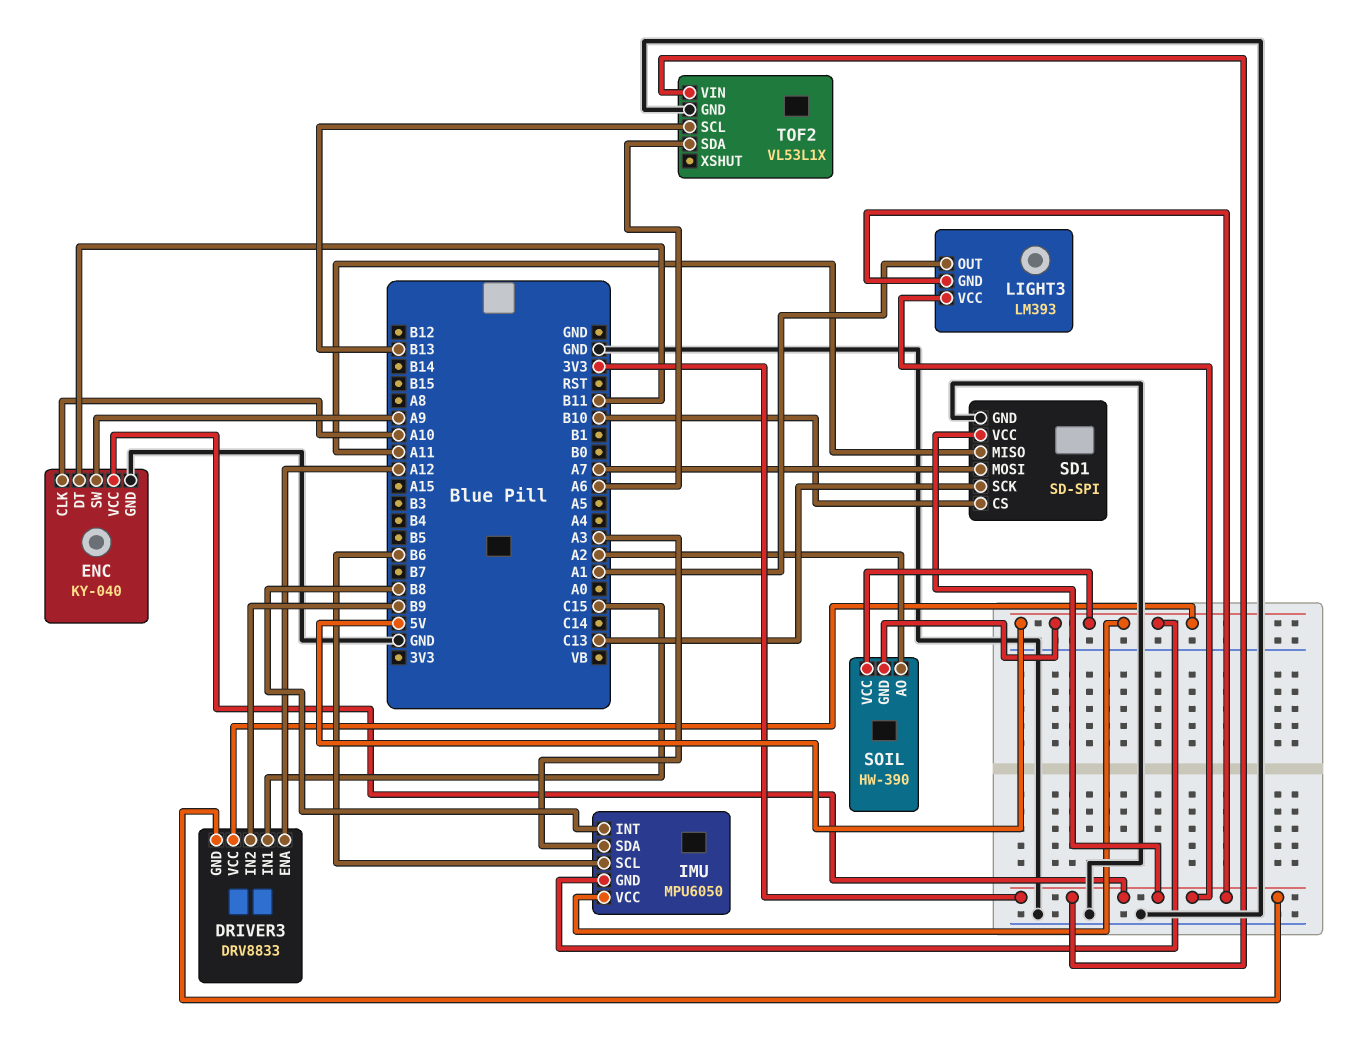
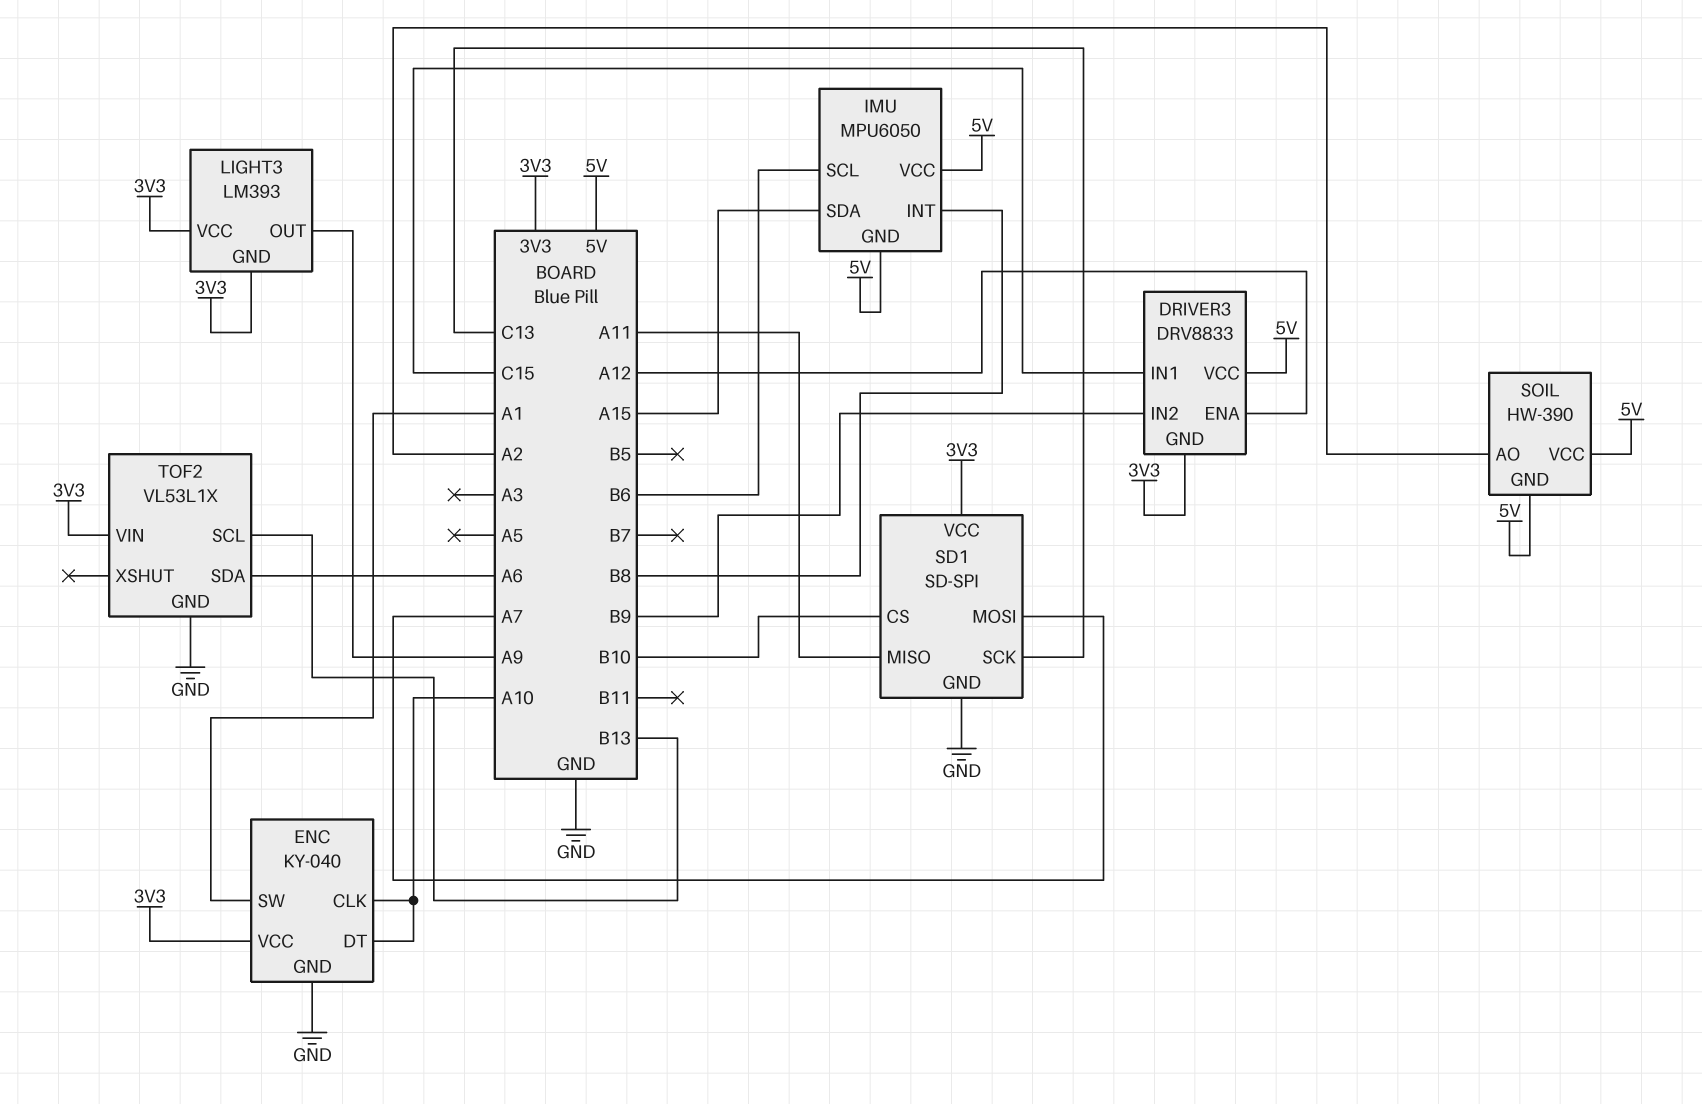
ENC pin DT: B11 -> A10
ENC pin SW: A9 -> A1
IMU pin SDA: A3 -> A15
LIGHT3 pin OUT: A1 -> A9

